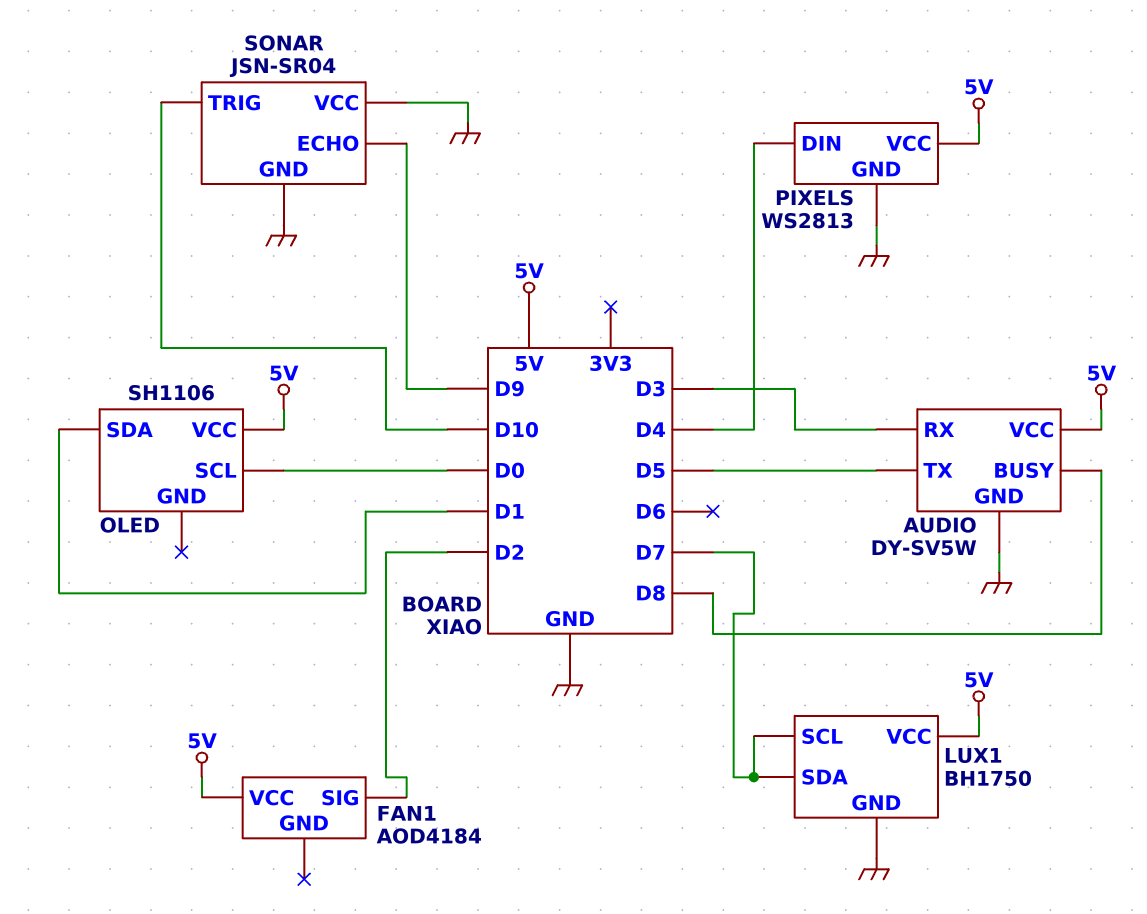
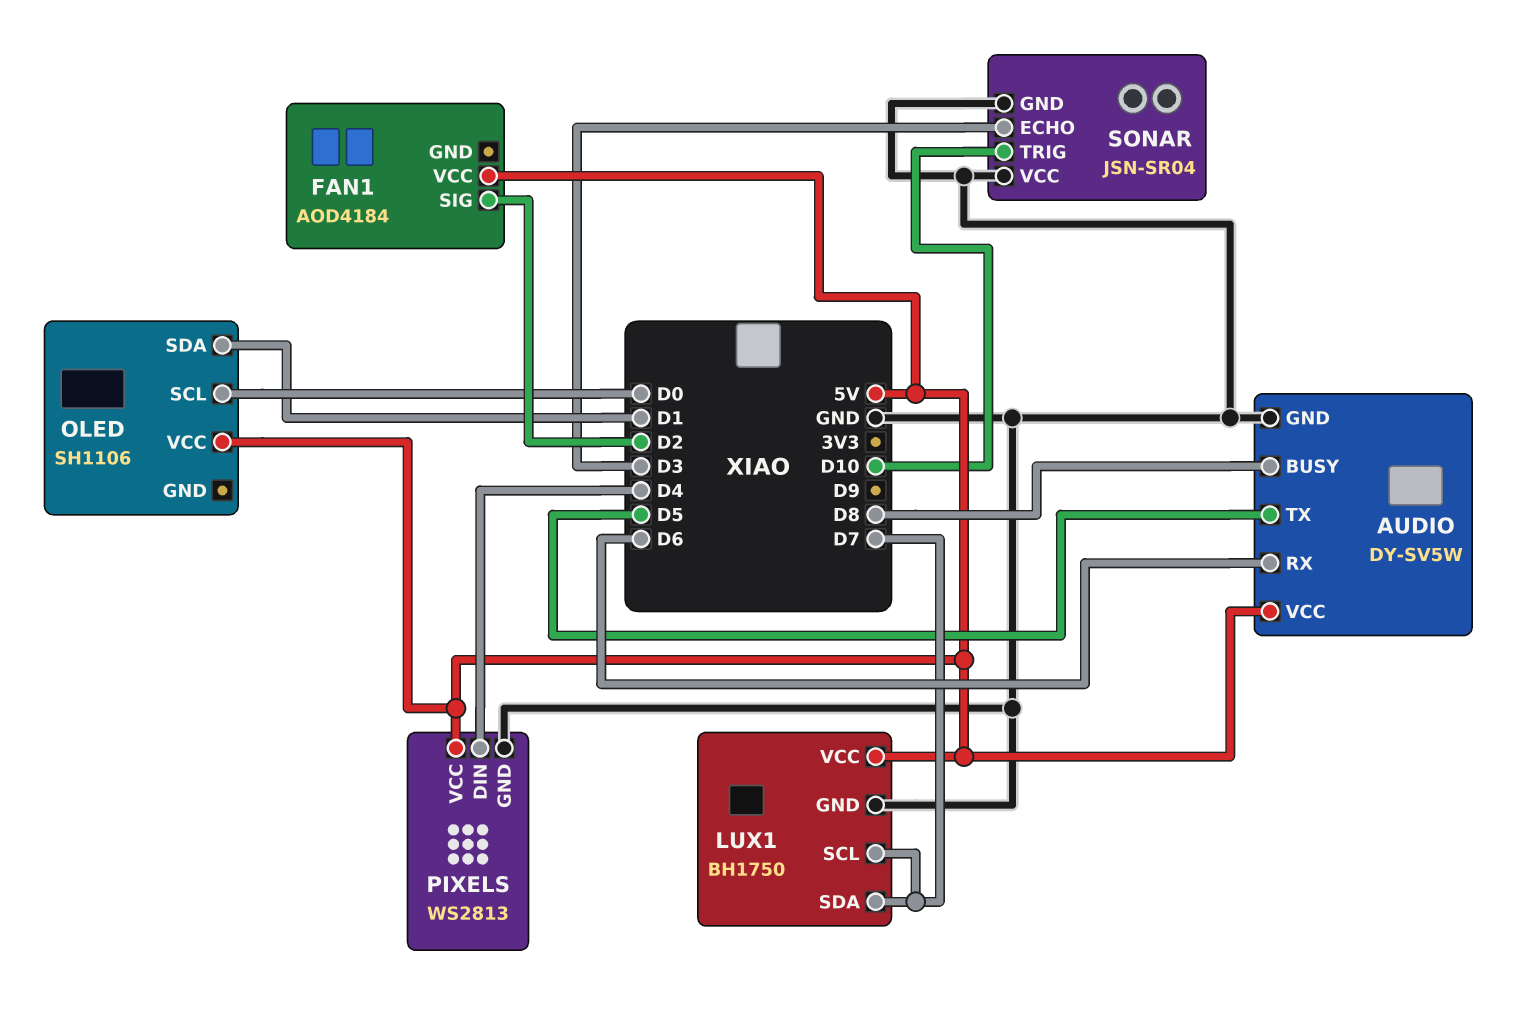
AUDIO pin RX: D3 -> D6
SONAR pin ECHO: D9 -> D3

